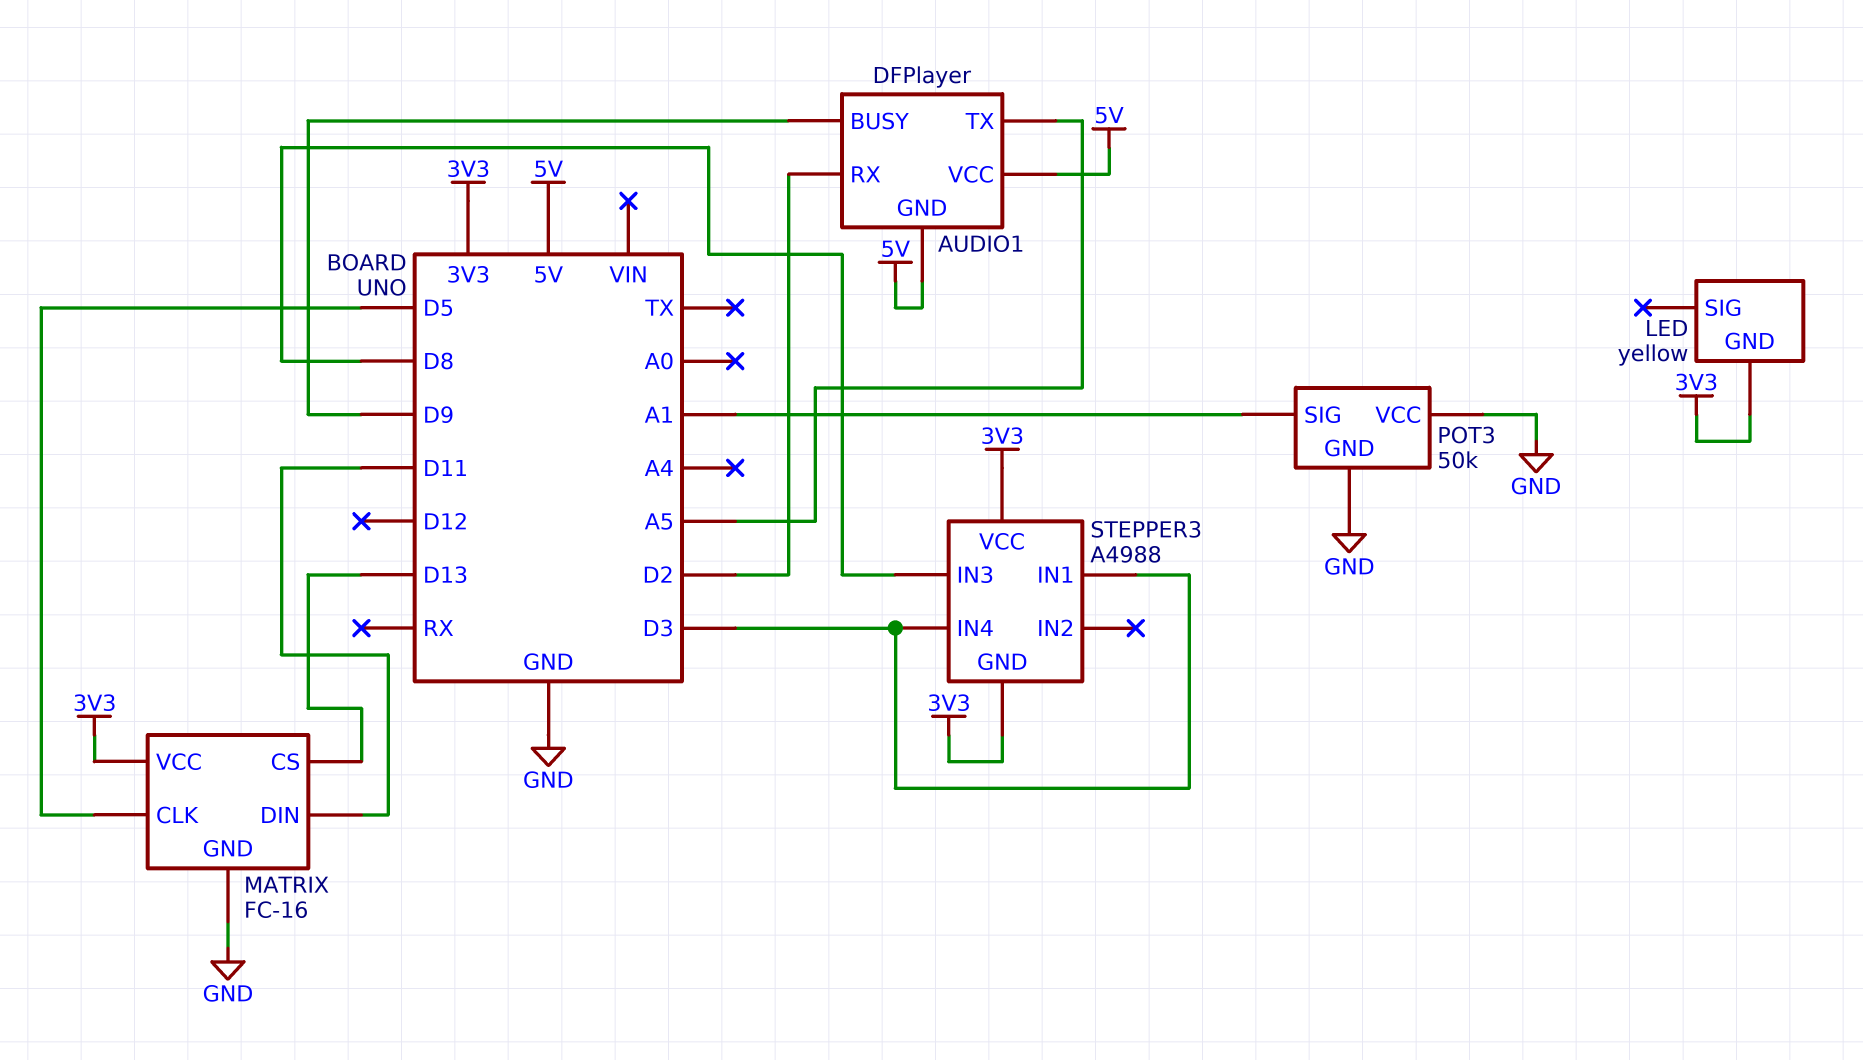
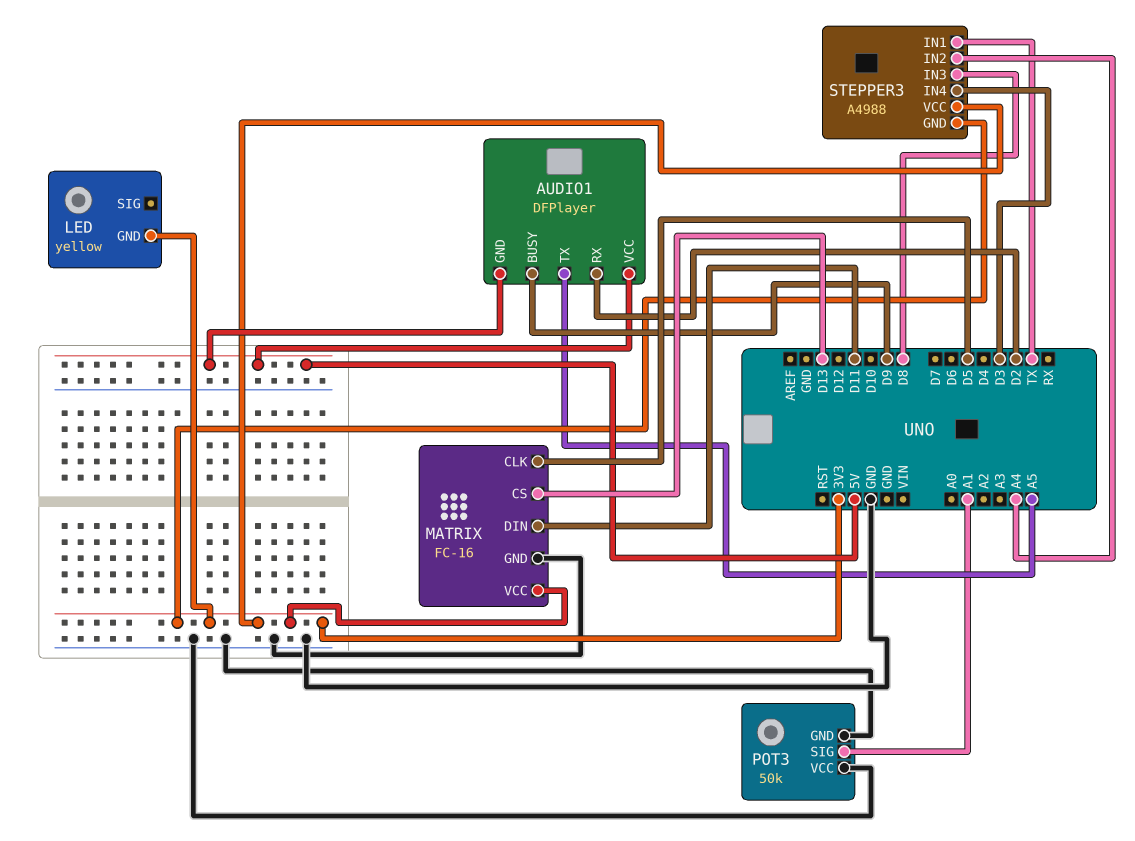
STEPPER3 pin IN1: D3 -> TX
STEPPER3 pin IN2: none -> A4

